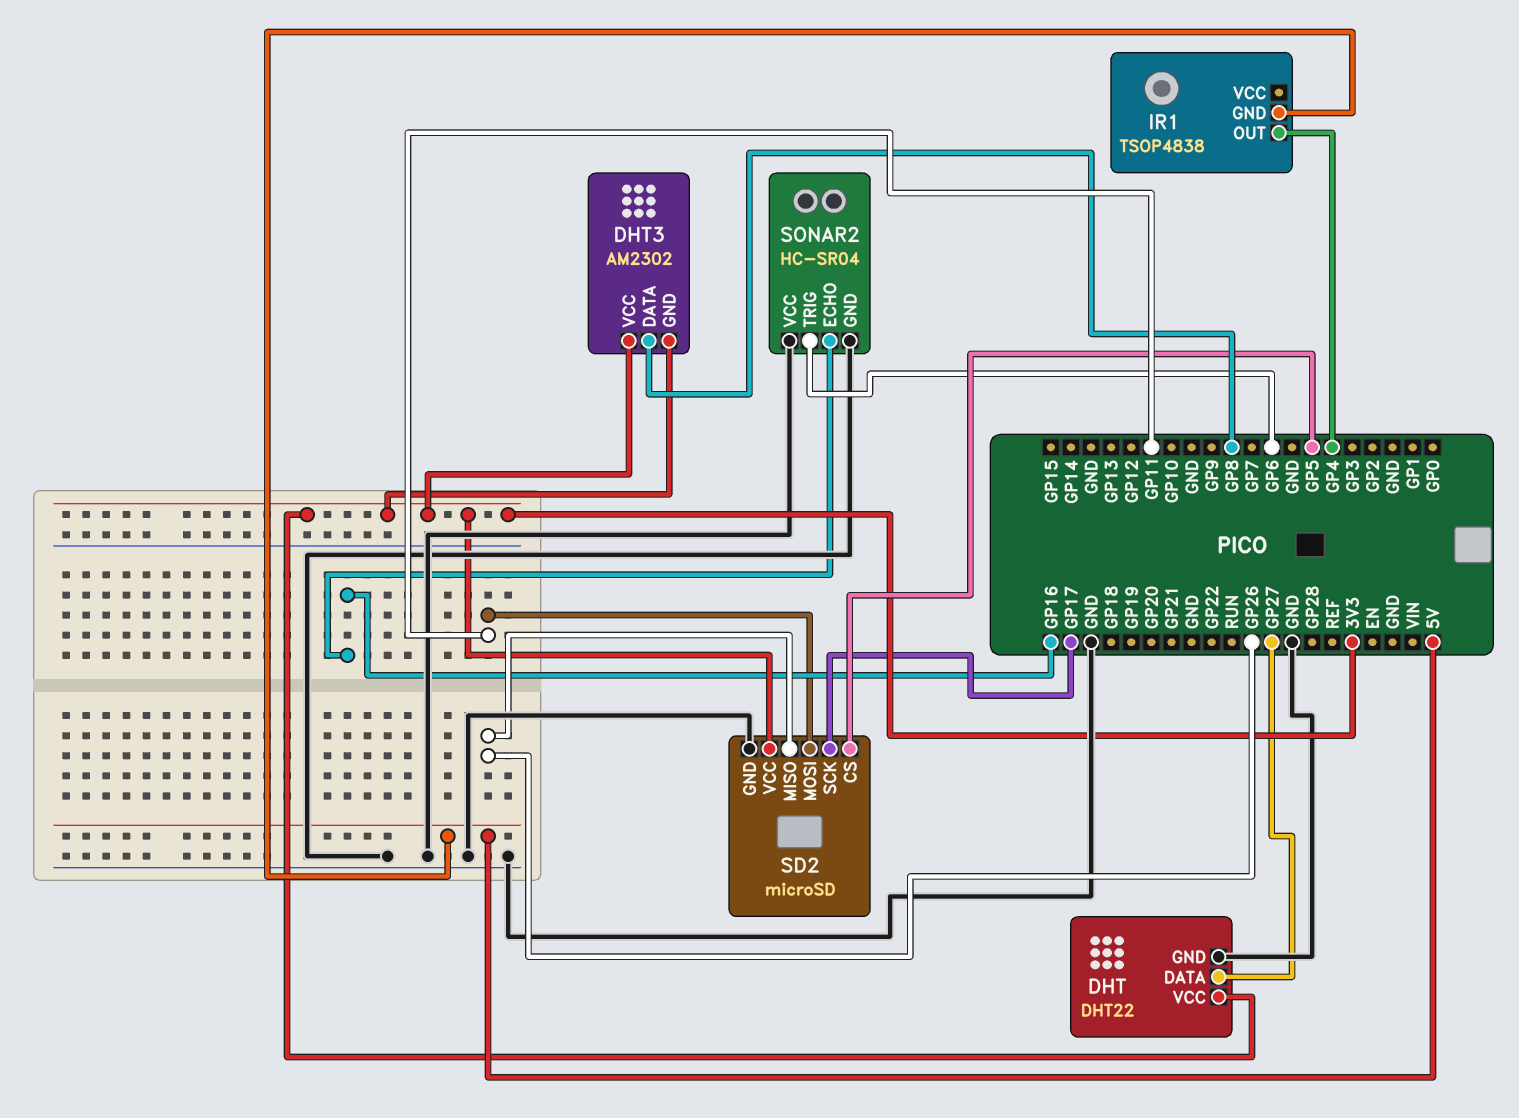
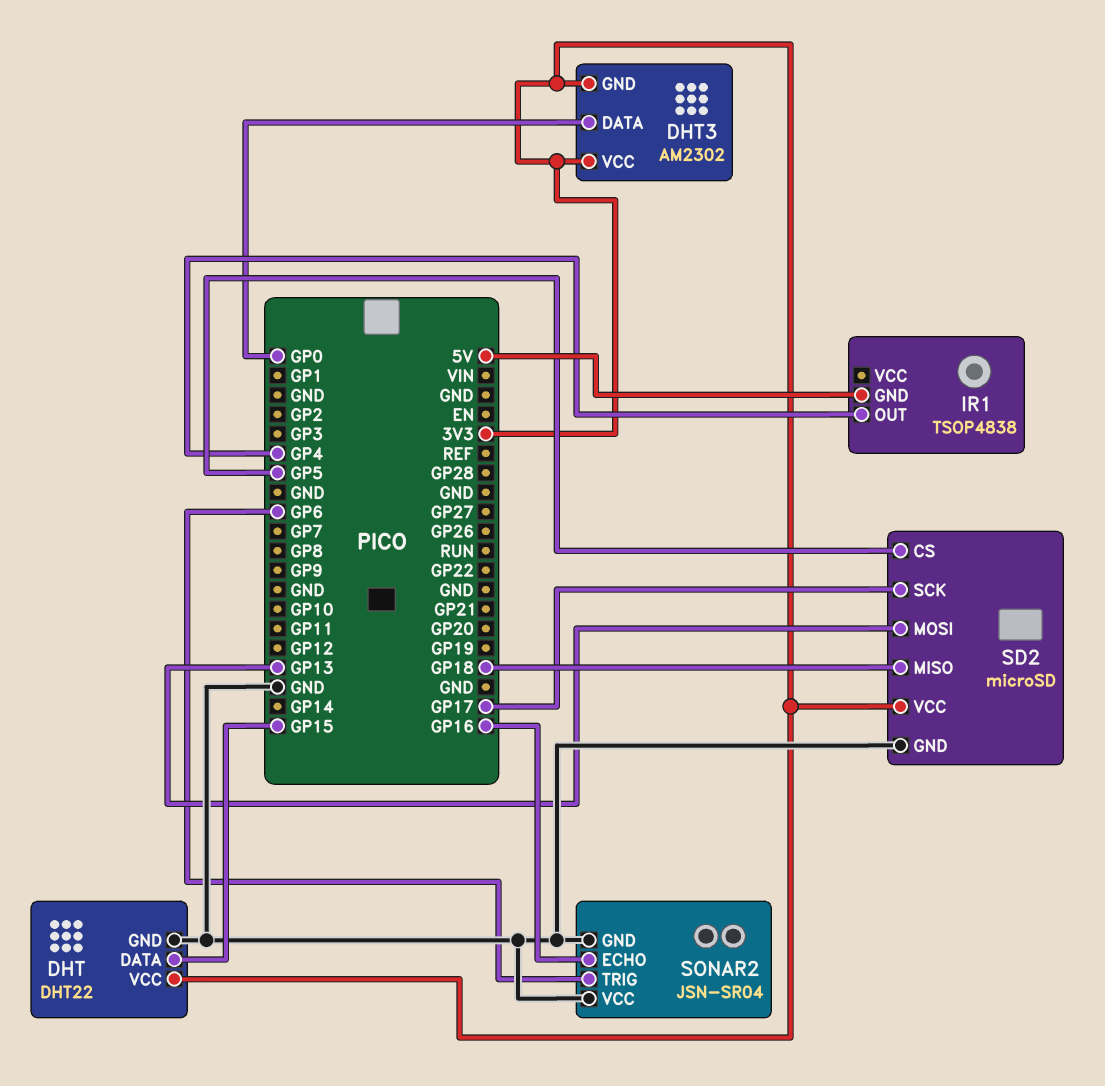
DHT pin DATA: GP27 -> GP15
DHT3 pin DATA: GP8 -> GP0
SD2 pin MISO: GP26 -> GP18
SD2 pin MOSI: GP11 -> GP13
SONAR2: HC-SR04 -> JSN-SR04

